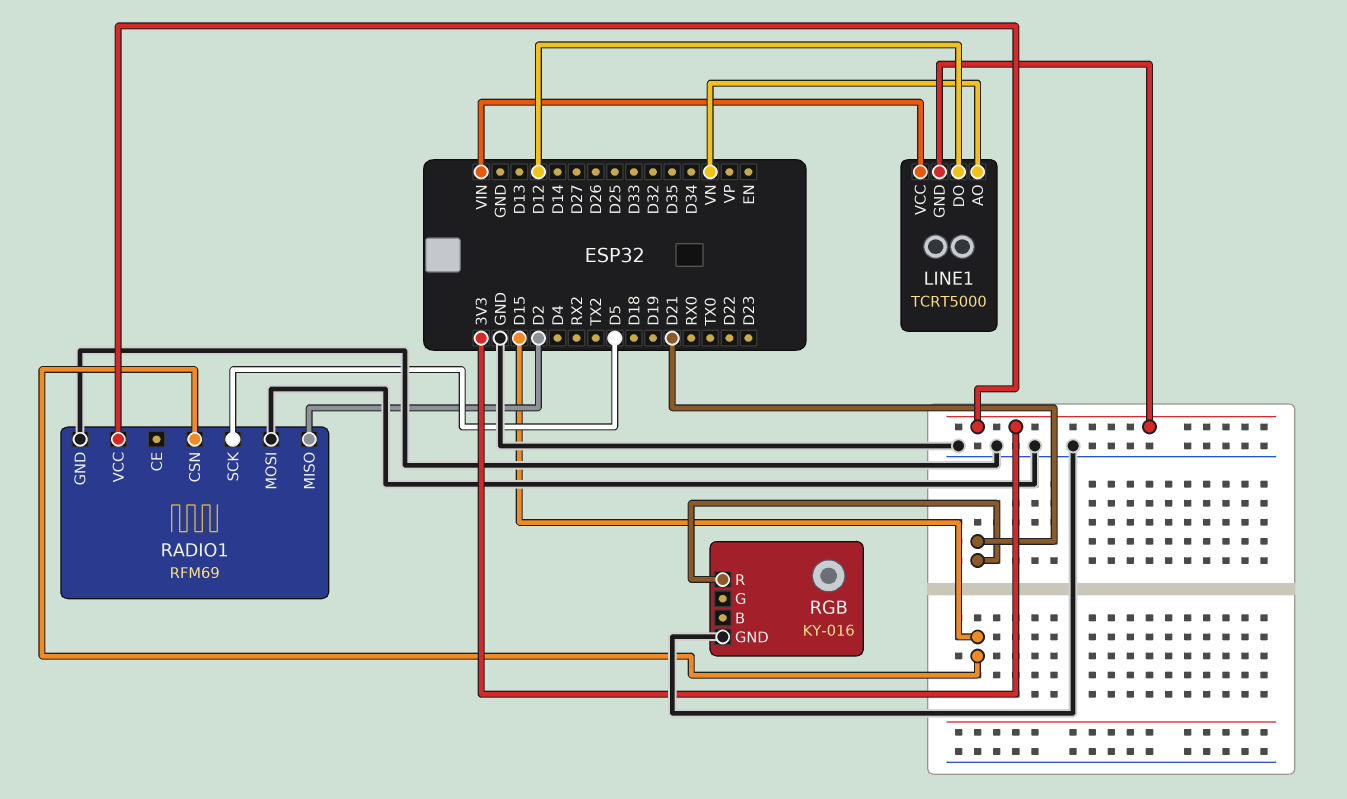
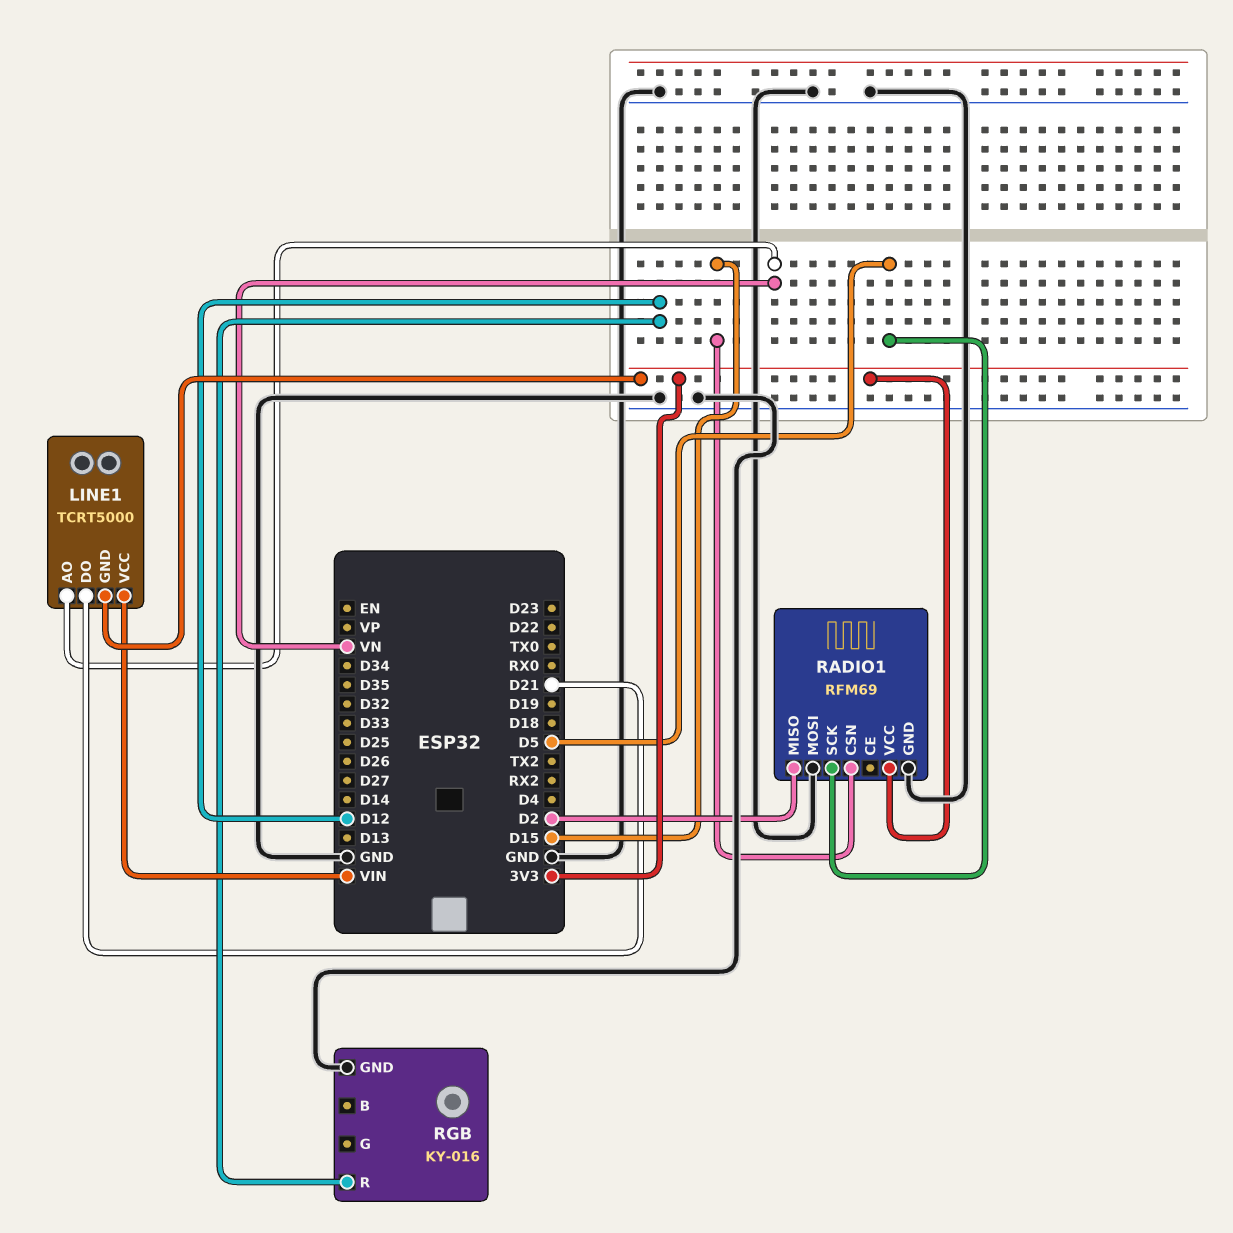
LINE1 pin DO: D12 -> D21
RGB pin R: D21 -> D12

